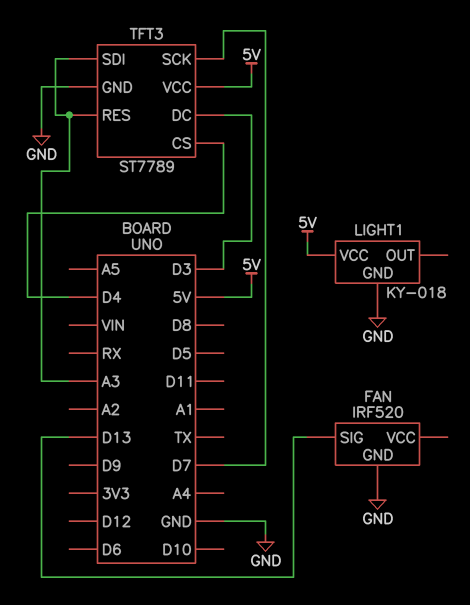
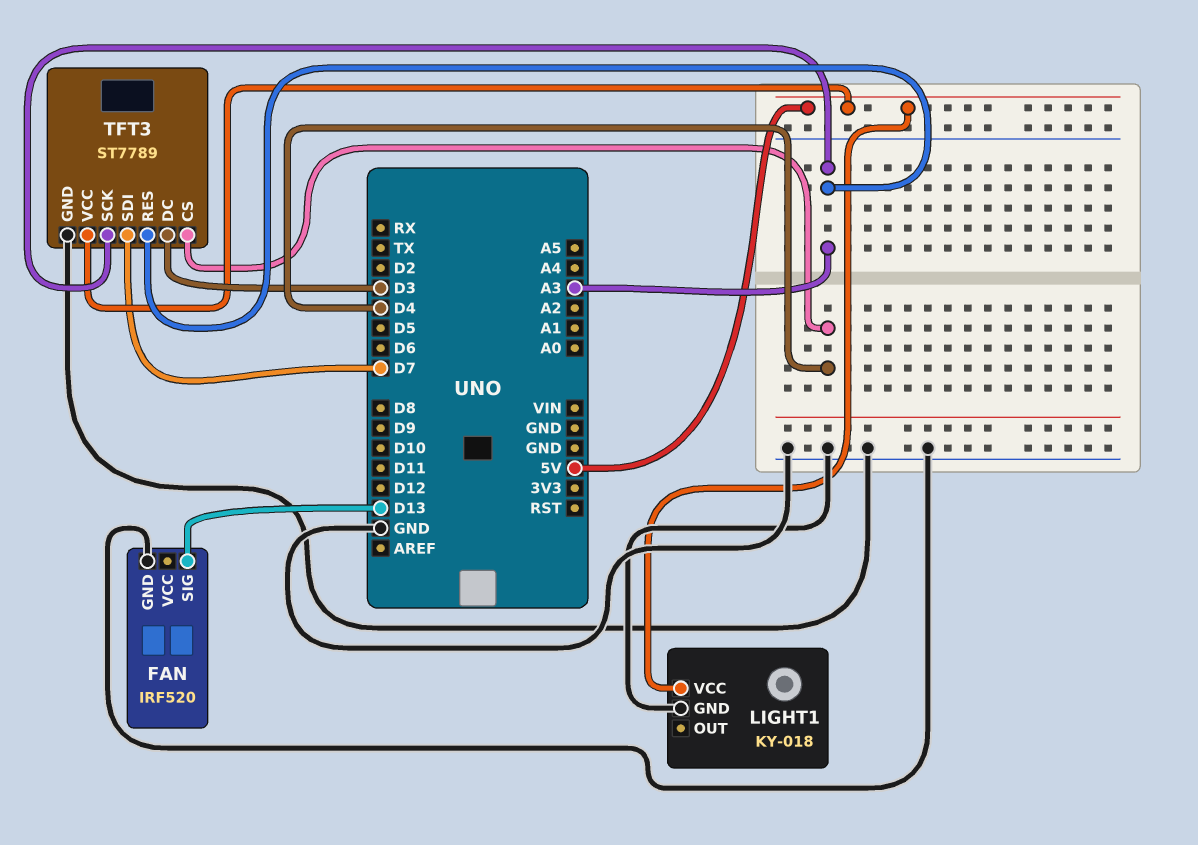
TFT3 pin SCK: D7 -> A3
TFT3 pin SDI: A3 -> D7

